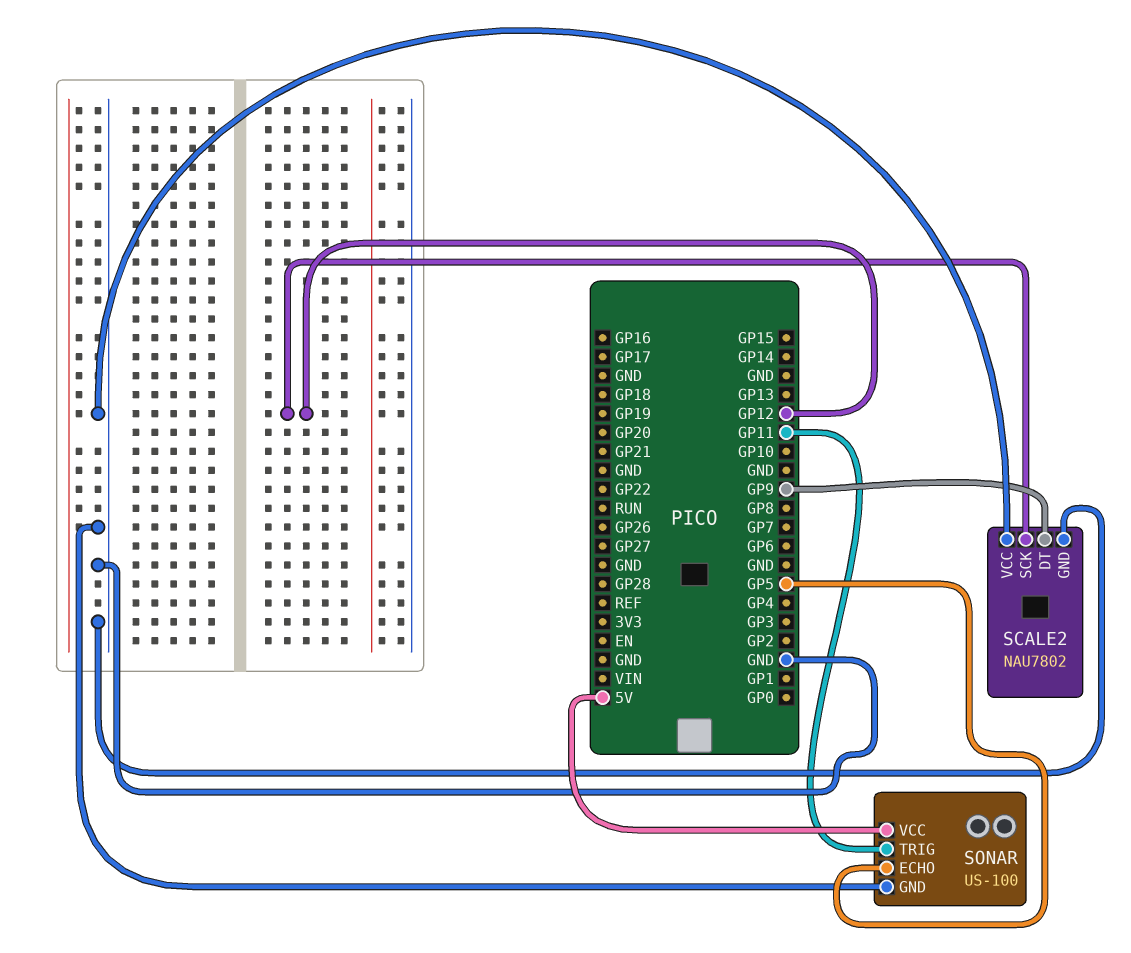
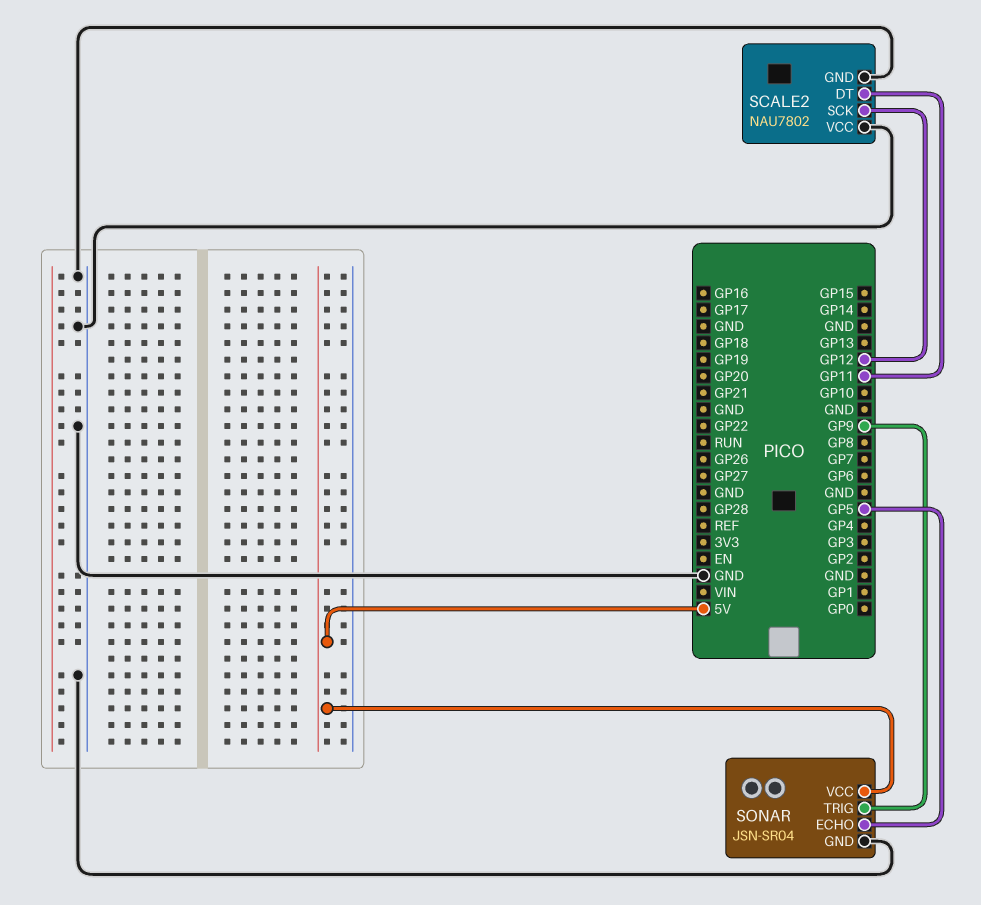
SCALE2 pin DT: GP9 -> GP11
SONAR: US-100 -> JSN-SR04
SONAR pin TRIG: GP11 -> GP9

